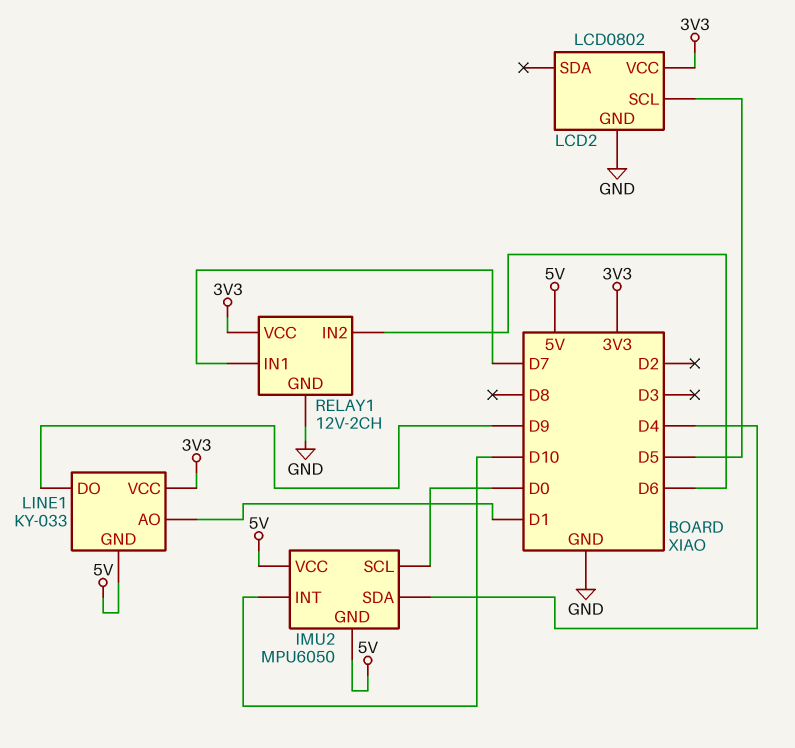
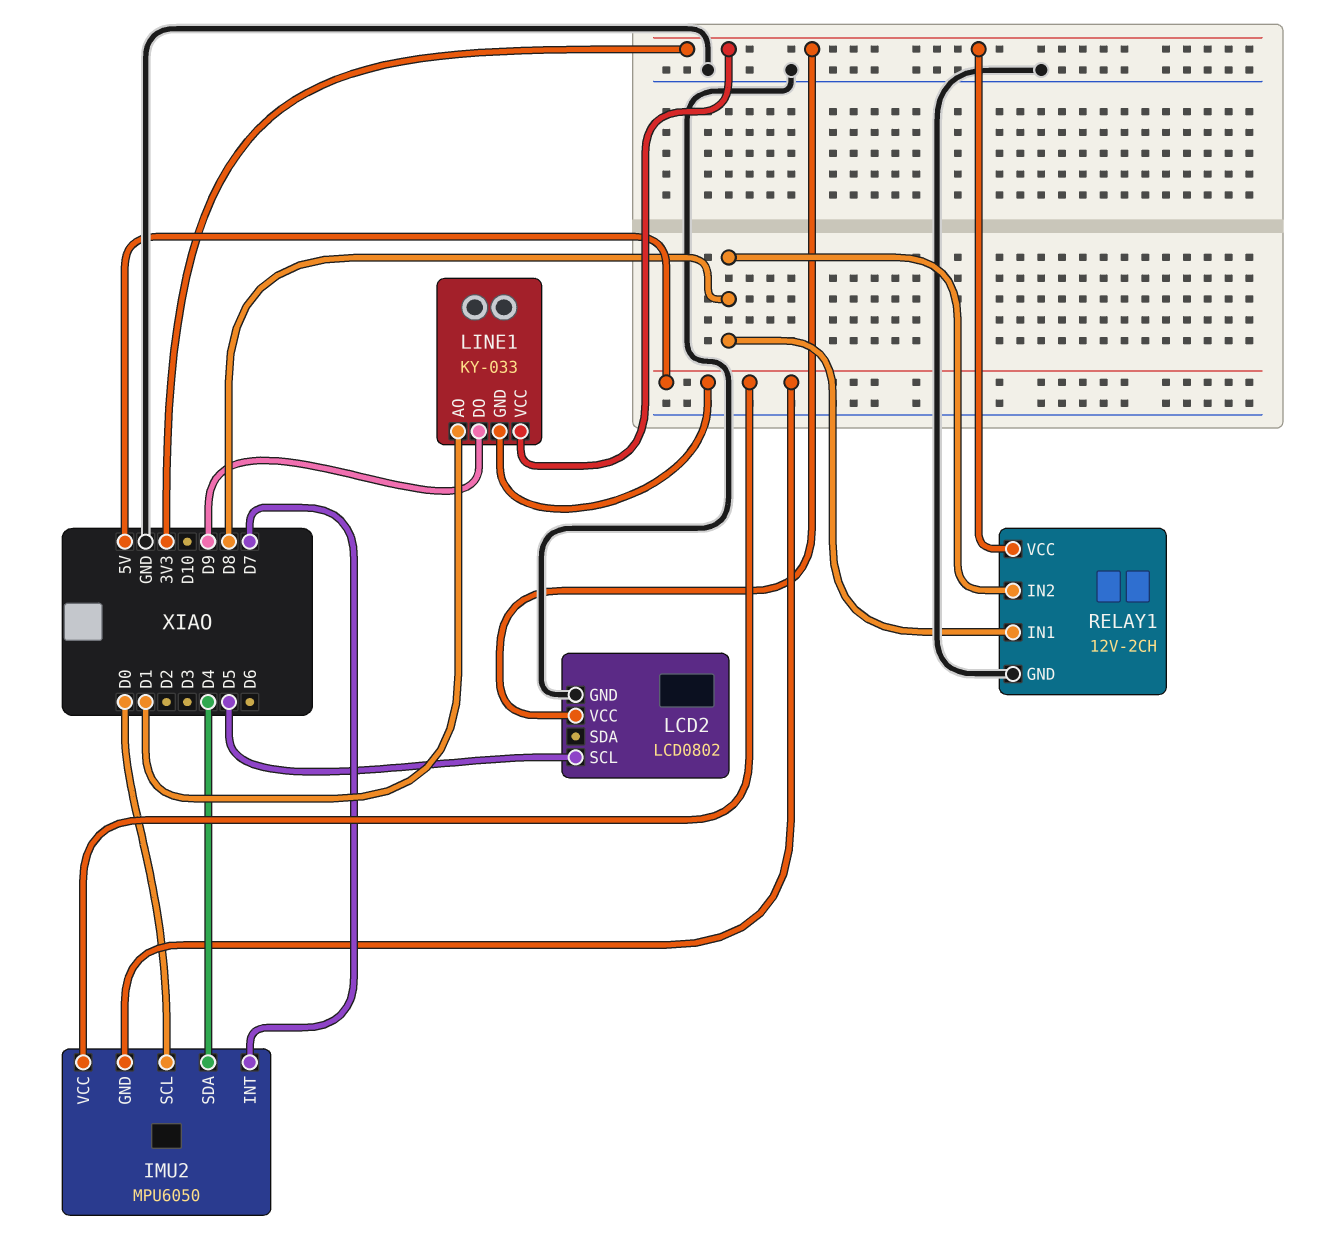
IMU2 pin INT: D10 -> D7
RELAY1 pin IN1: D7 -> D8
RELAY1 pin IN2: D6 -> D8

